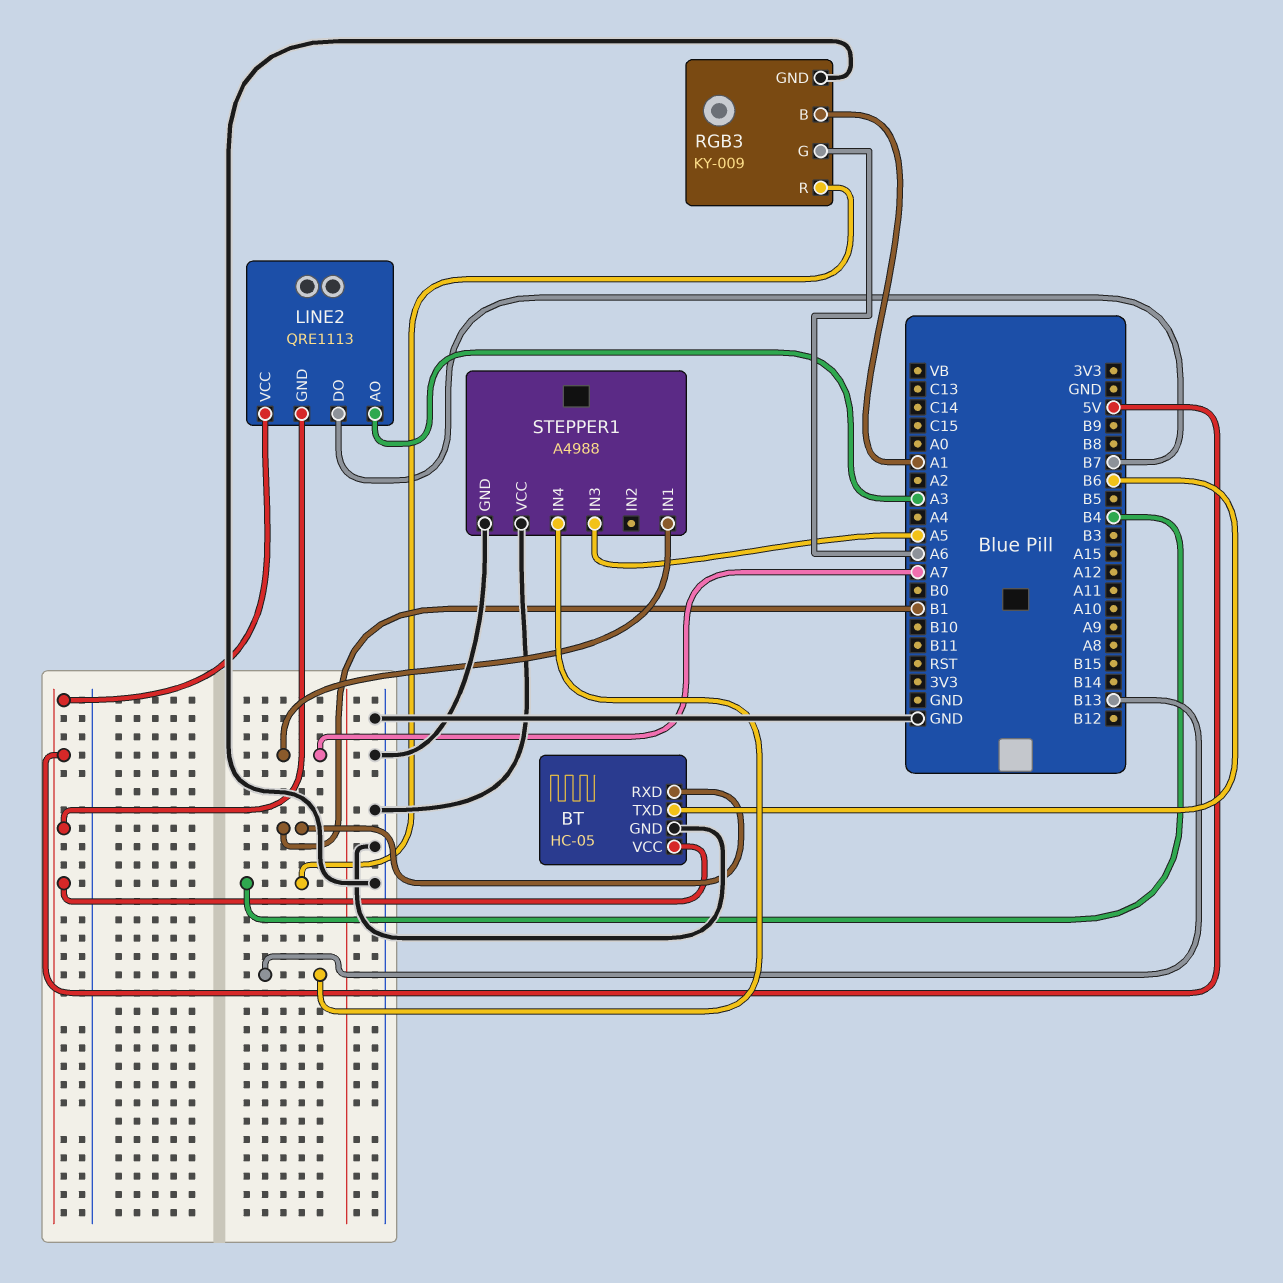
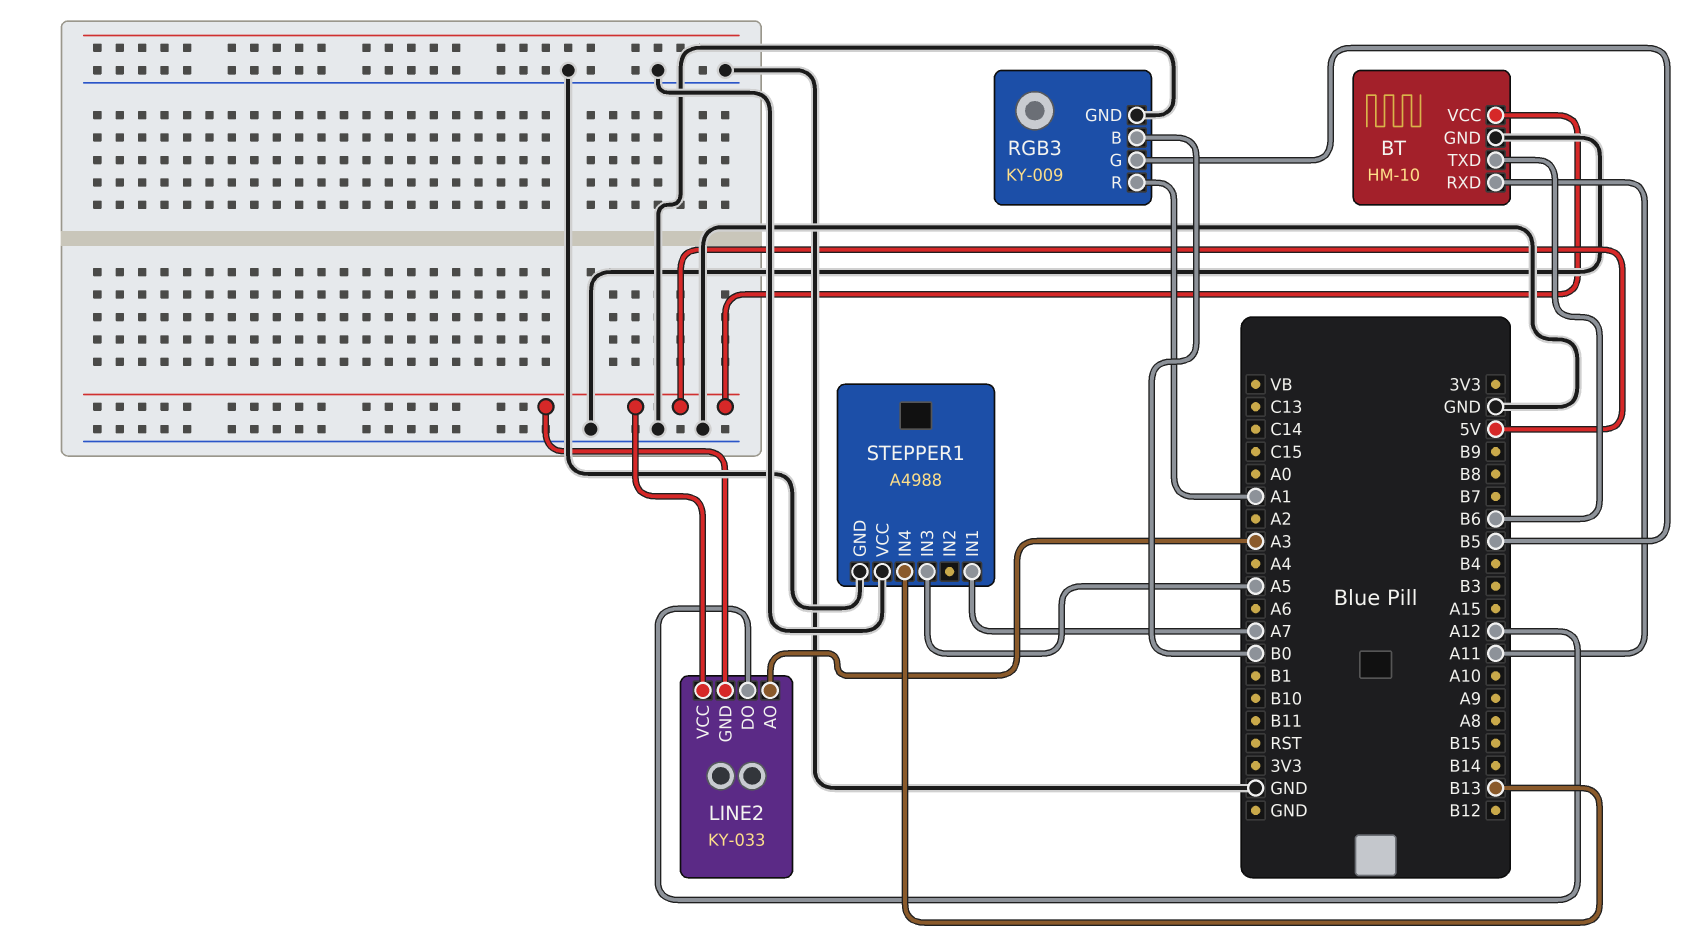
BT: HC-05 -> HM-10
BT pin RXD: B1 -> A11
LINE2: QRE1113 -> KY-033
LINE2 pin DO: B7 -> A12
RGB3 pin B: A1 -> B0
RGB3 pin G: A6 -> B5
RGB3 pin R: B4 -> A1

